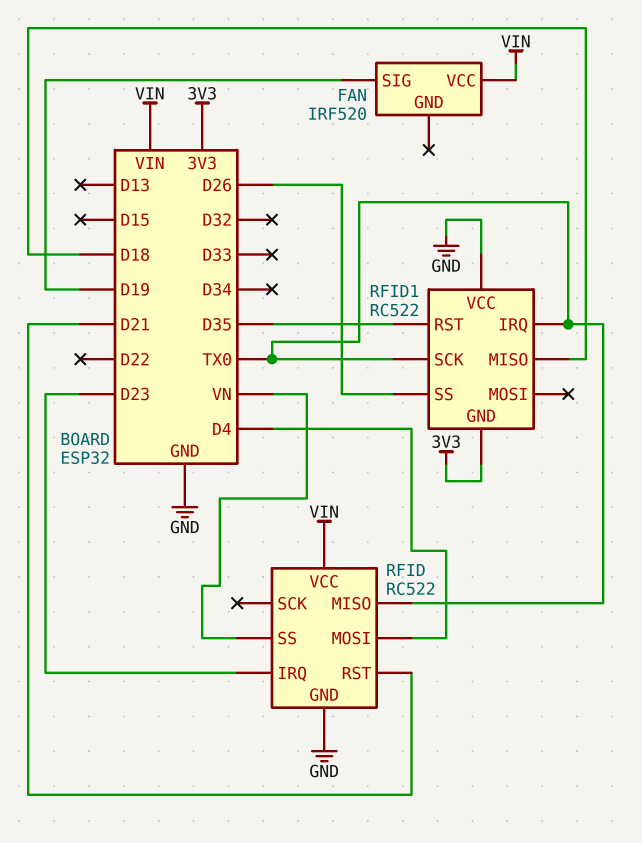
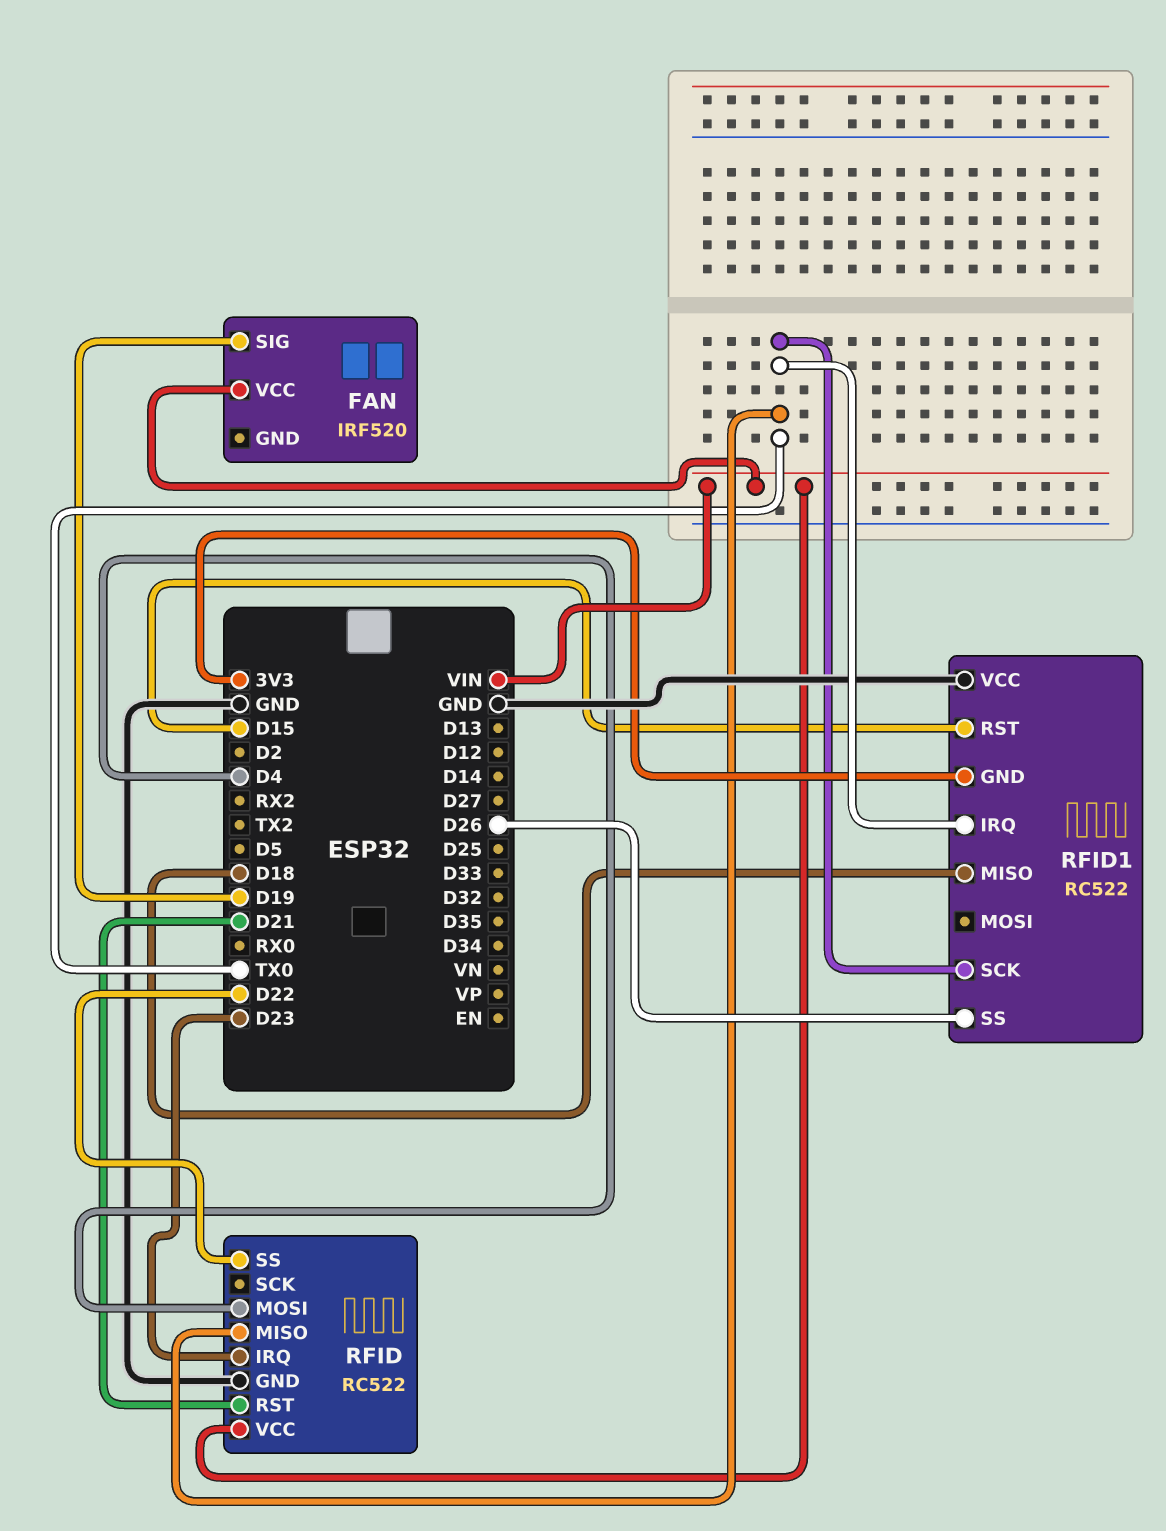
RFID pin SS: VN -> D22
RFID1 pin RST: D35 -> D15

